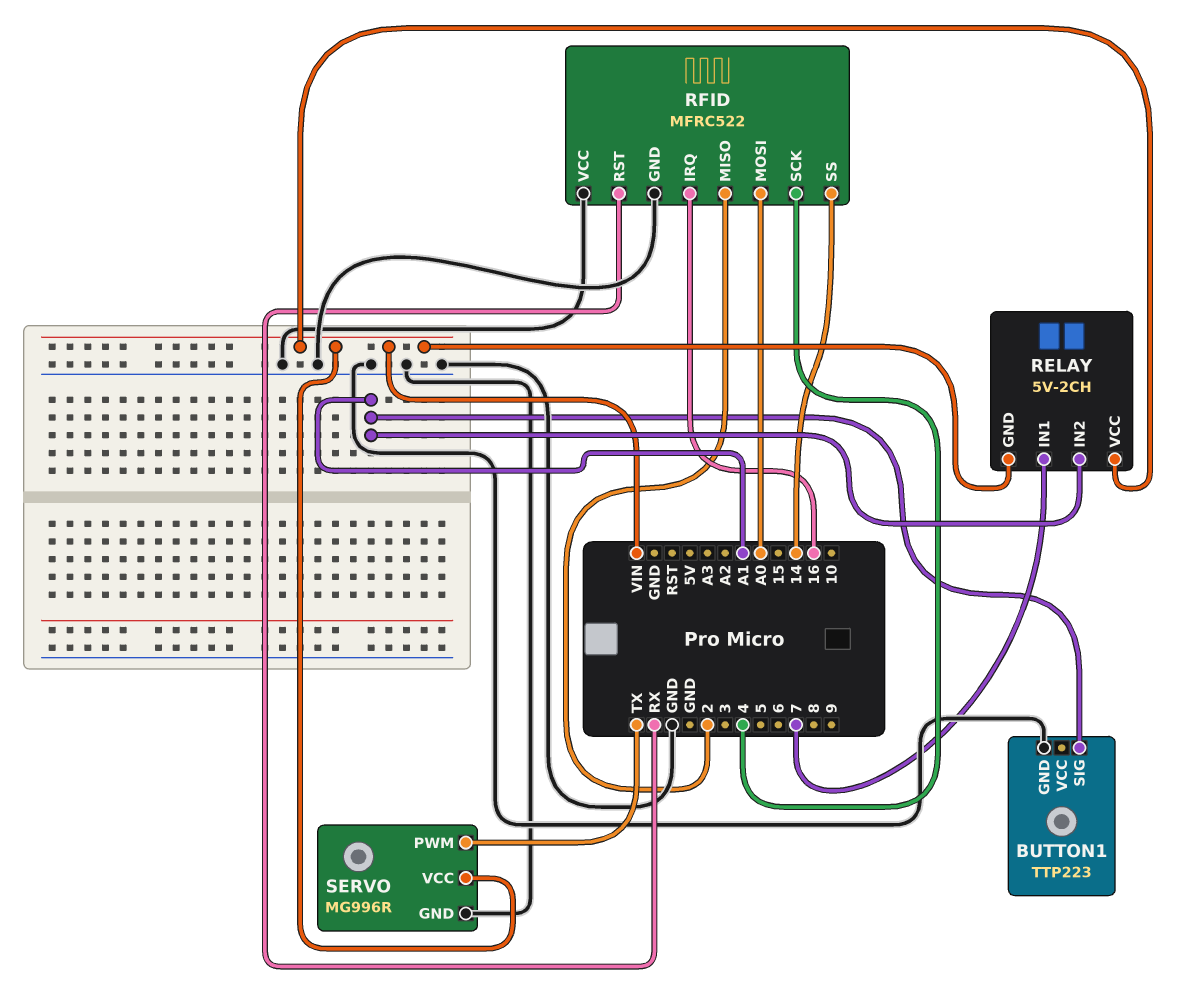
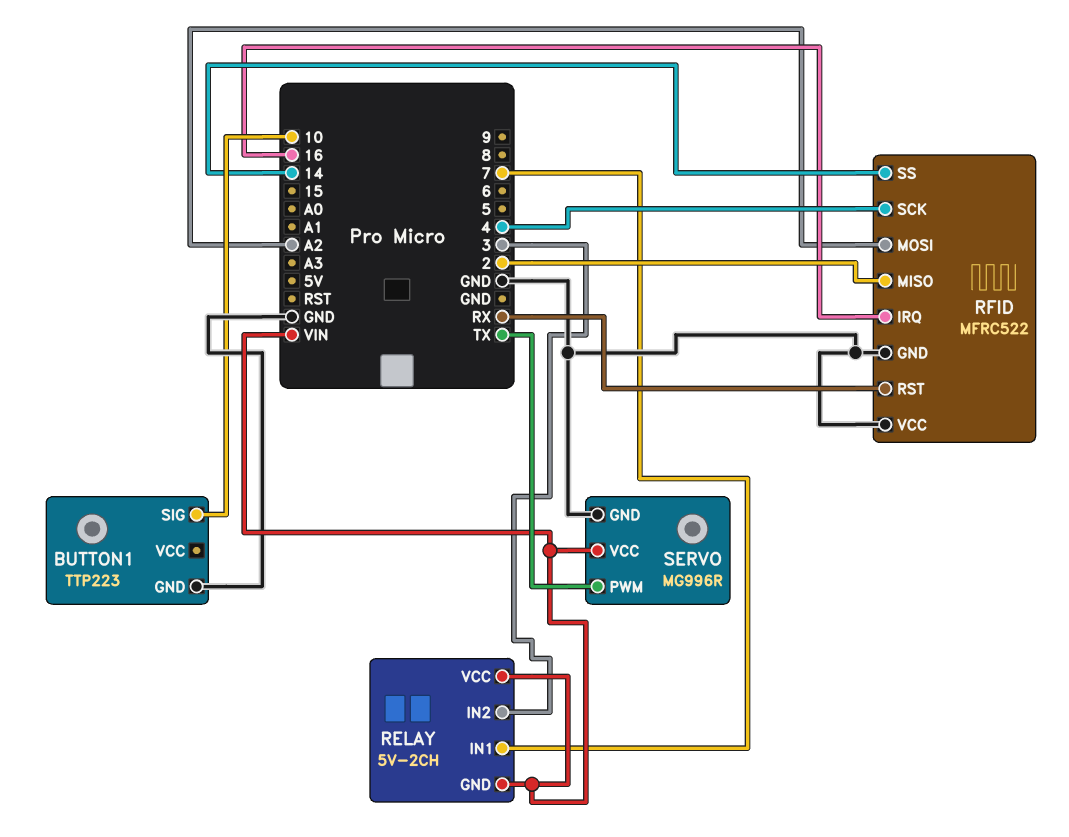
BUTTON1 pin SIG: A1 -> 10
RELAY pin IN2: A1 -> 3
RFID pin MOSI: A0 -> A2

